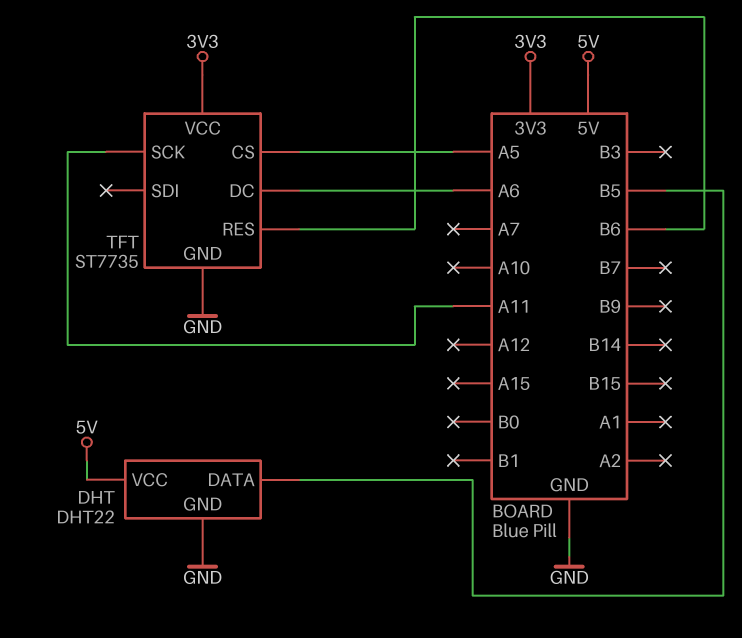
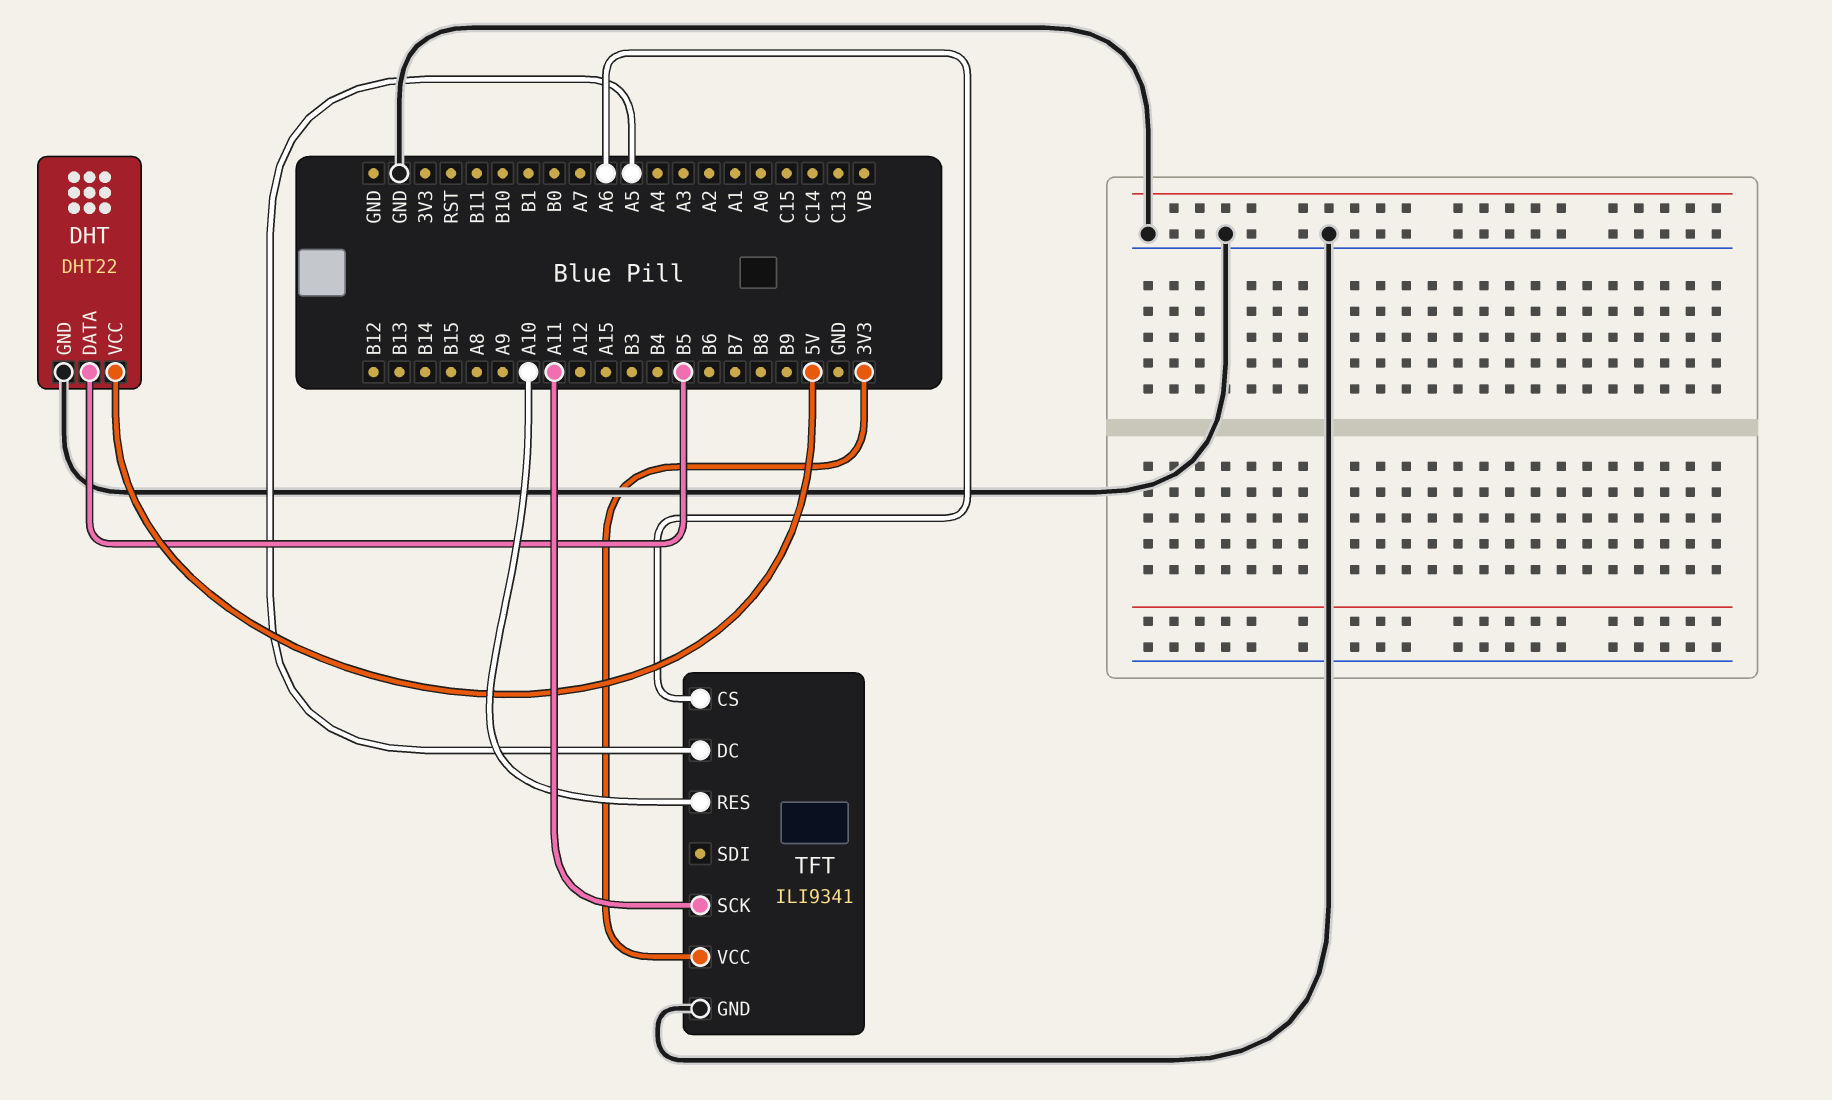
TFT: ST7735 -> ILI9341
TFT pin CS: A5 -> A6
TFT pin DC: A6 -> A5
TFT pin RES: B6 -> A10

